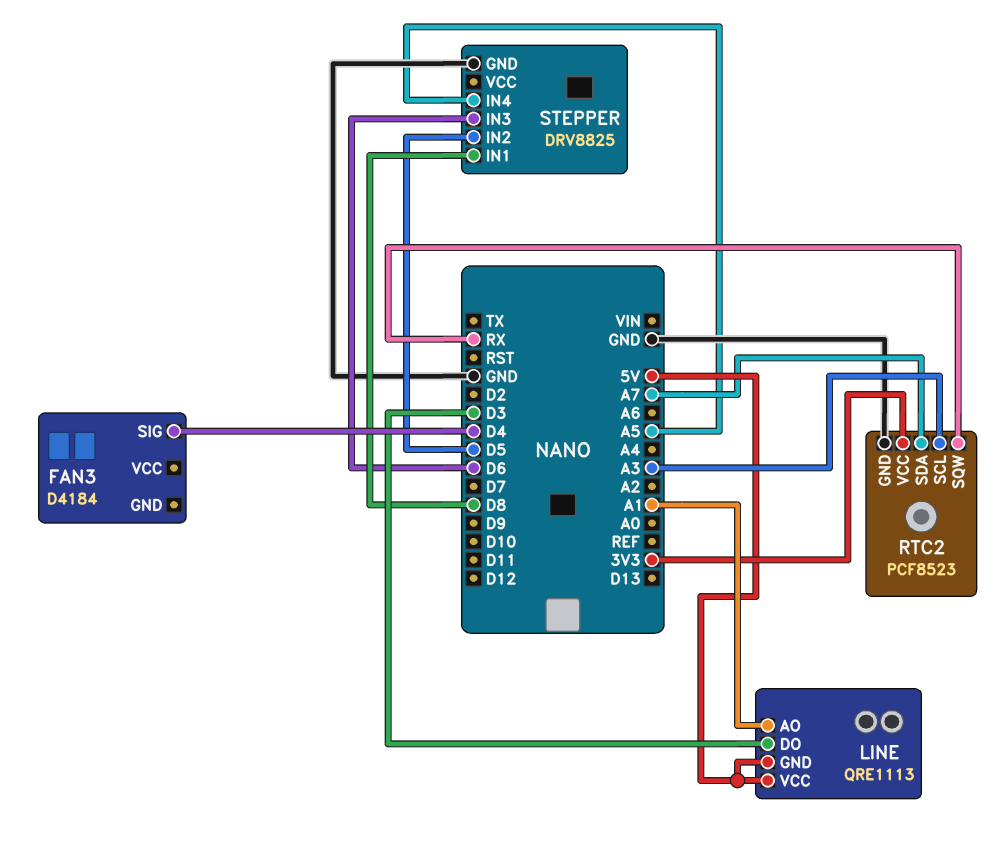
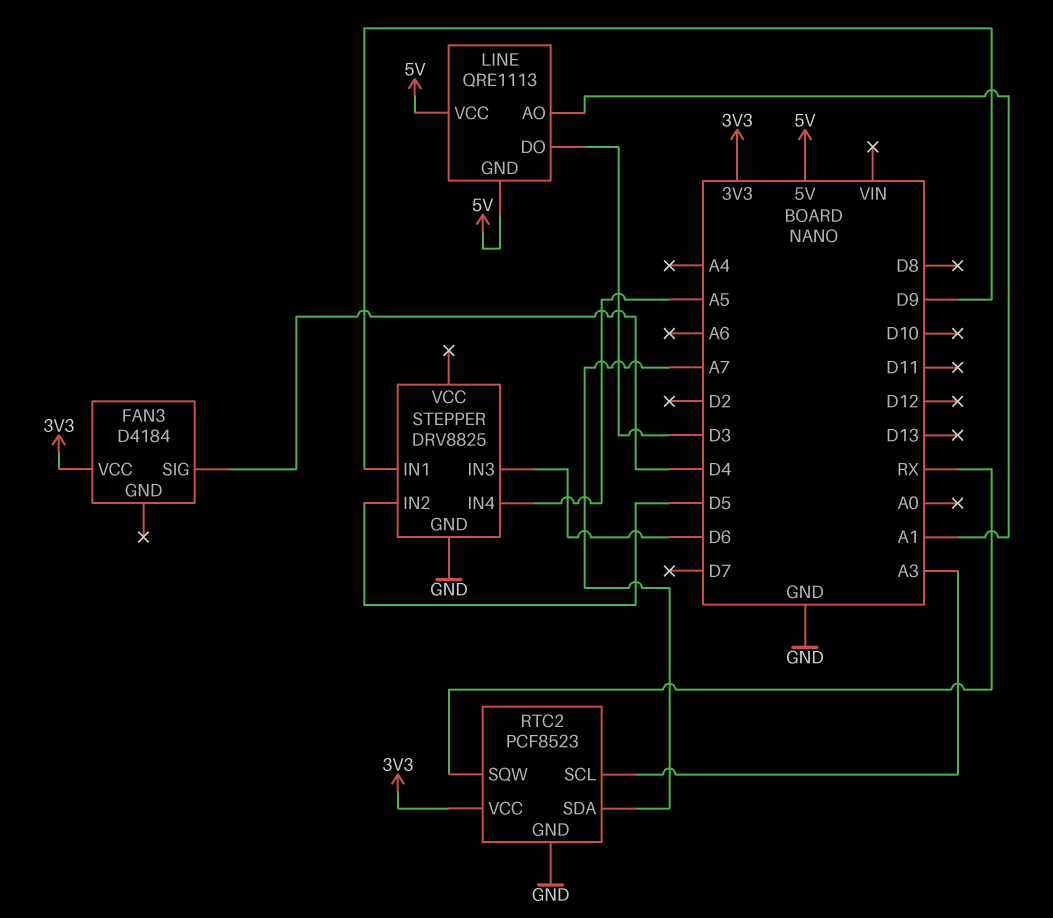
FAN3 pin VCC: none -> 3V3
STEPPER pin IN1: D8 -> D9

